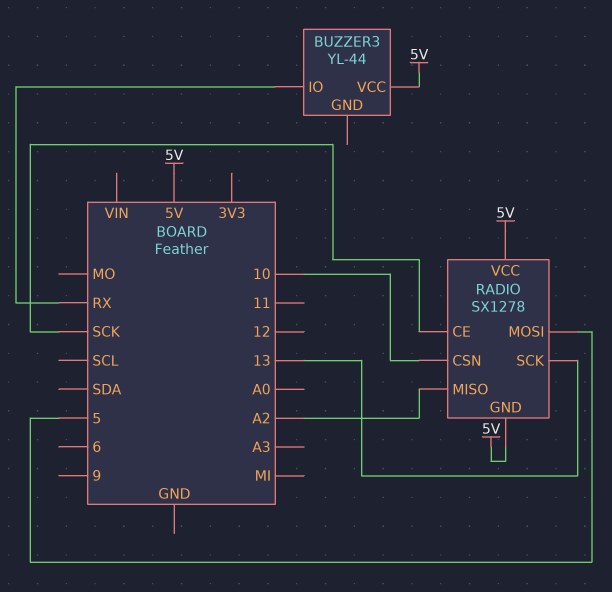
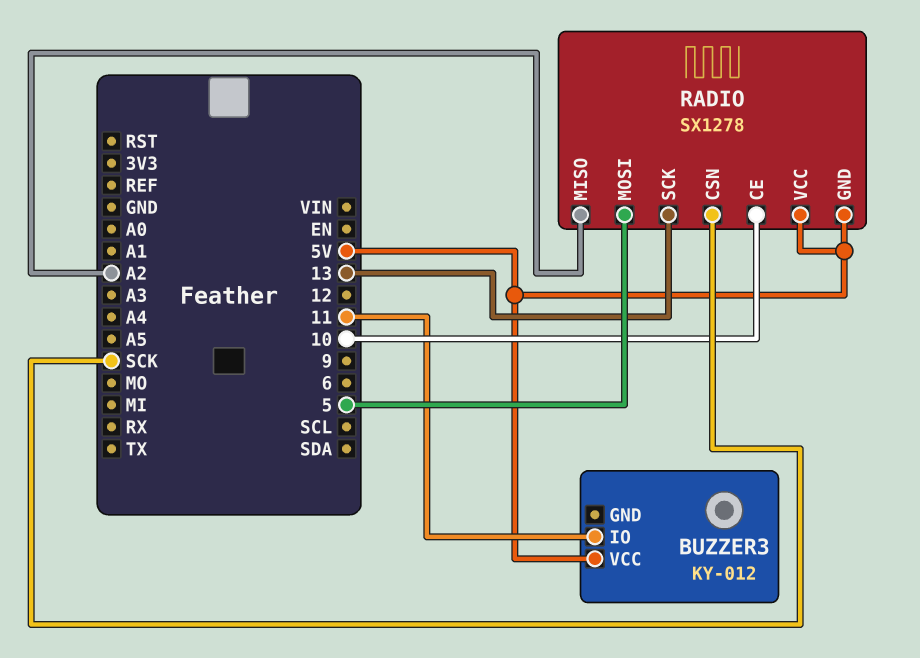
BUZZER3: YL-44 -> KY-012
BUZZER3 pin IO: RX -> 11
RADIO pin CE: SCK -> 10
RADIO pin CSN: 10 -> SCK

